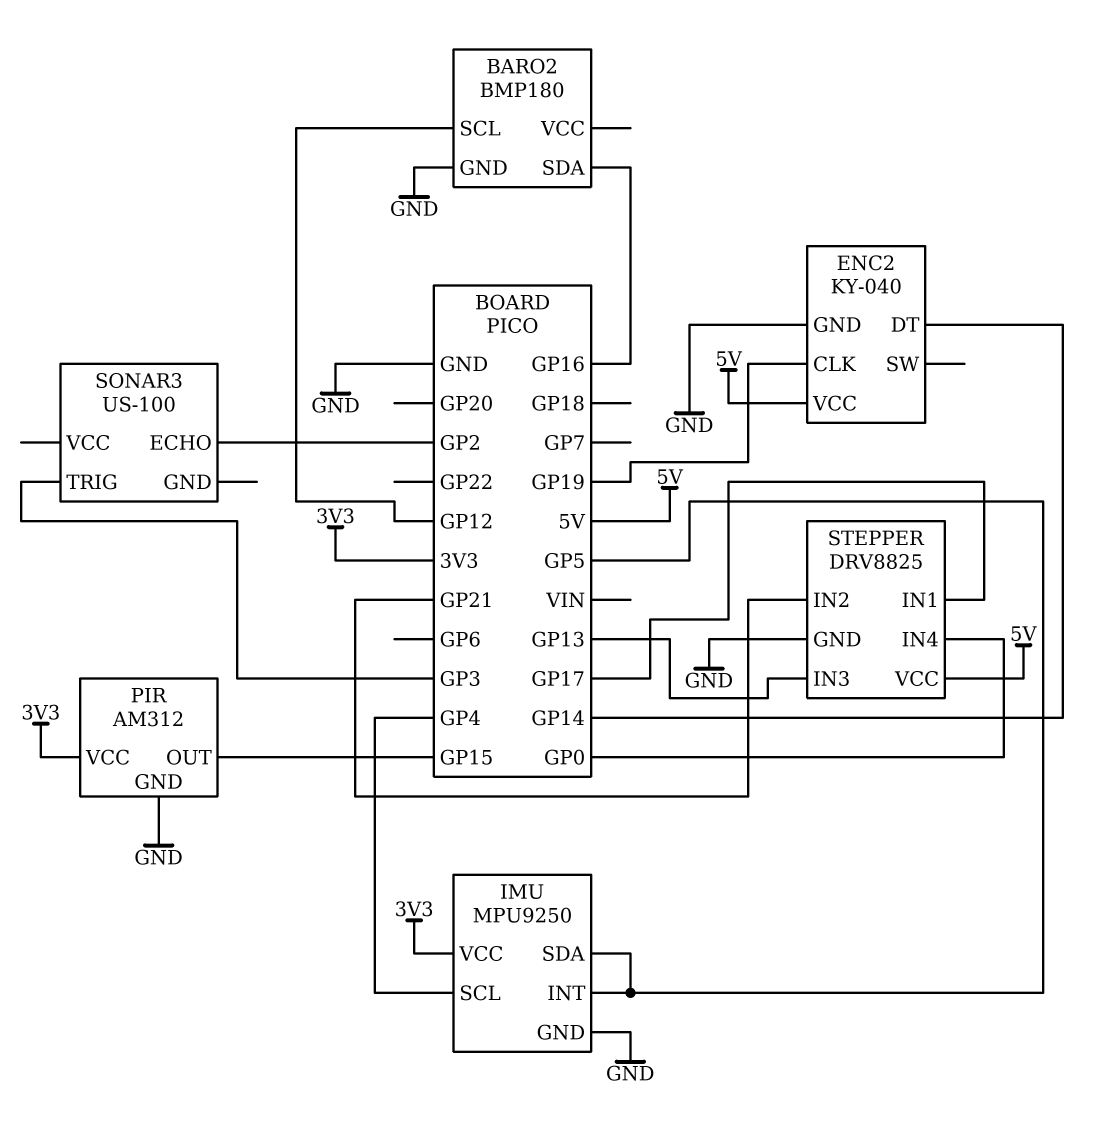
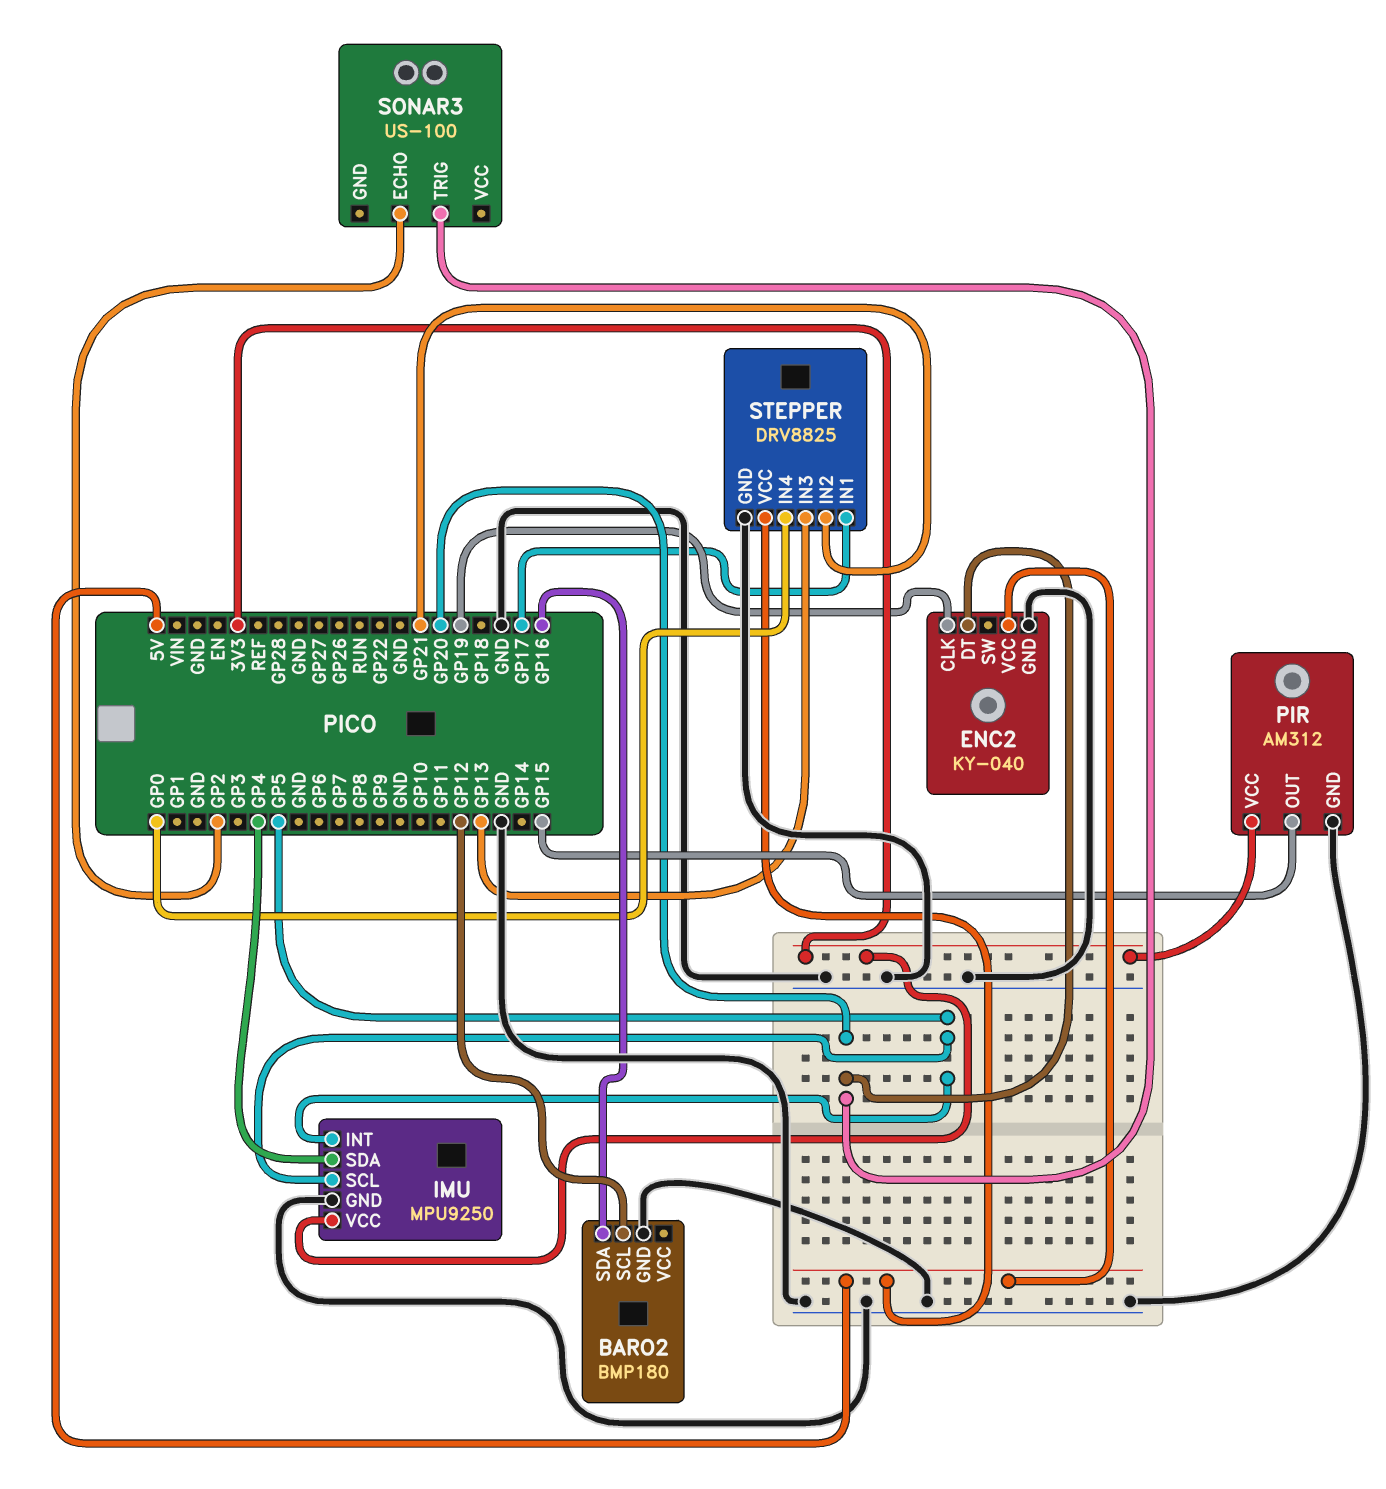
ENC2 pin DT: GP14 -> GP20
IMU pin SCL: GP4 -> GP5
IMU pin SDA: GP5 -> GP4
SONAR3 pin TRIG: GP3 -> GP20

